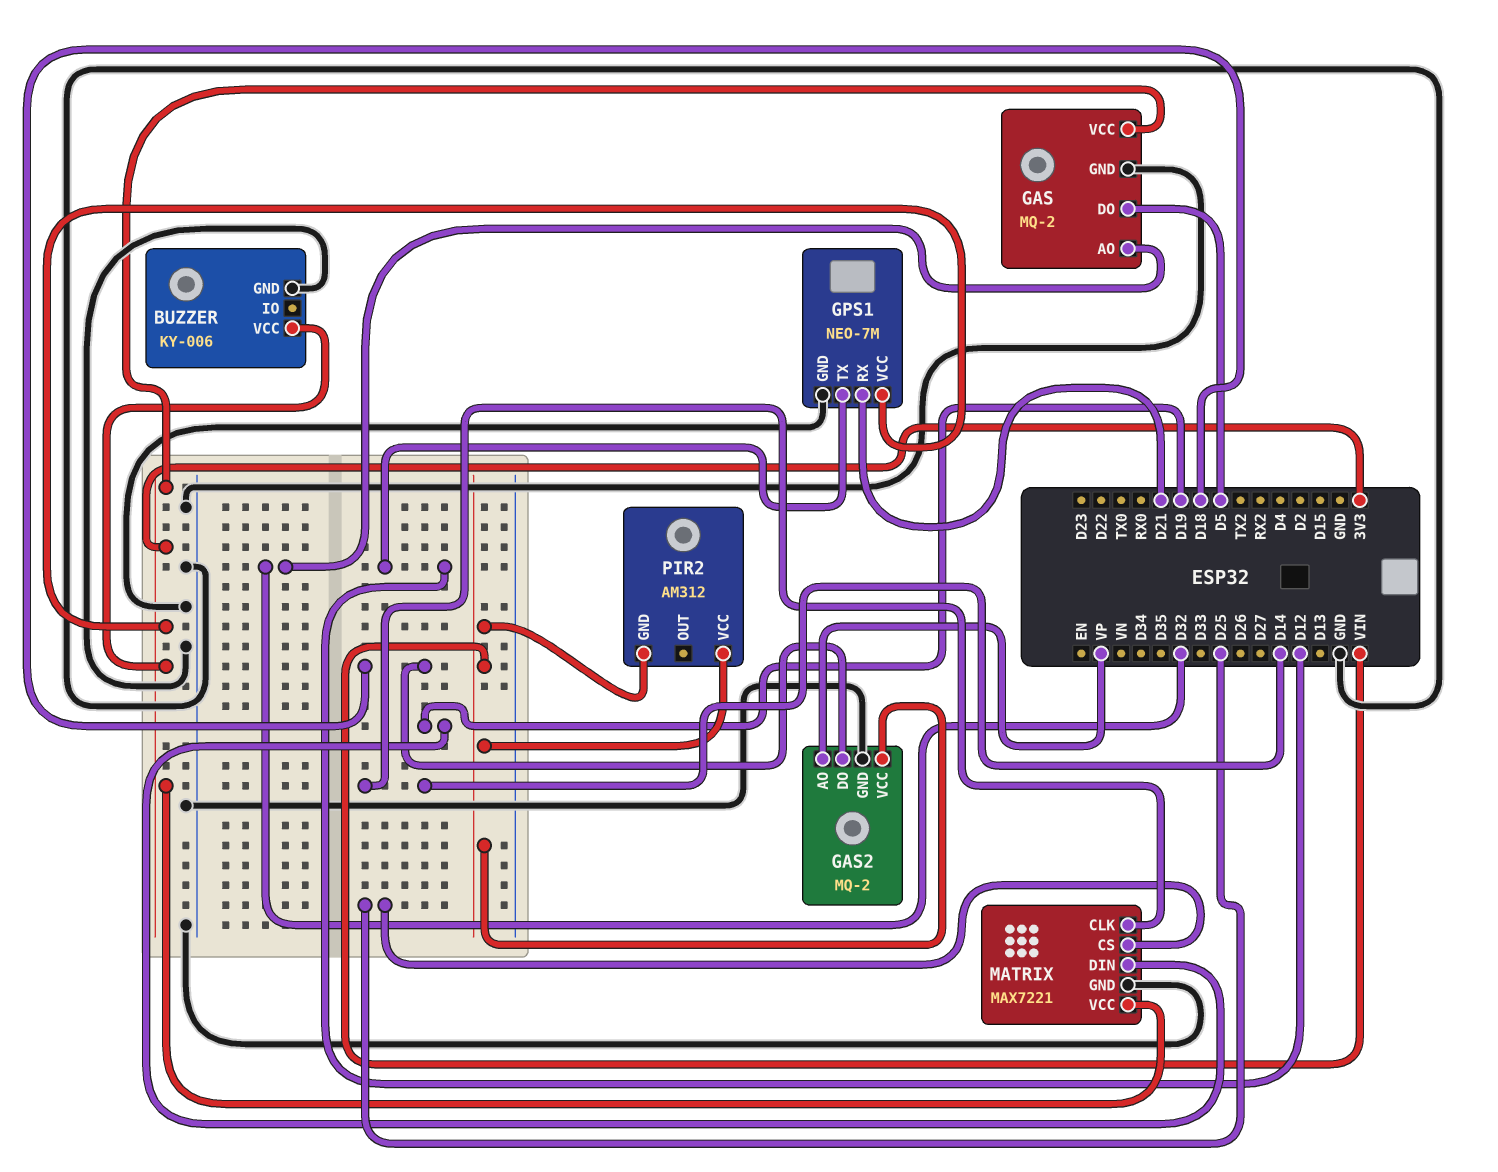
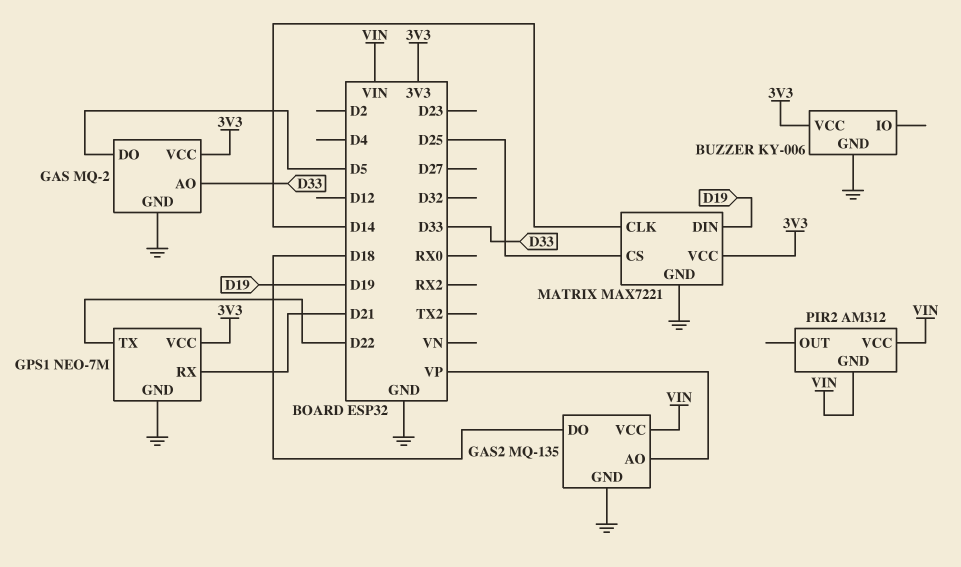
GAS pin AO: D32 -> D33
GAS2: MQ-2 -> MQ-135
GPS1 pin TX: D12 -> D22

